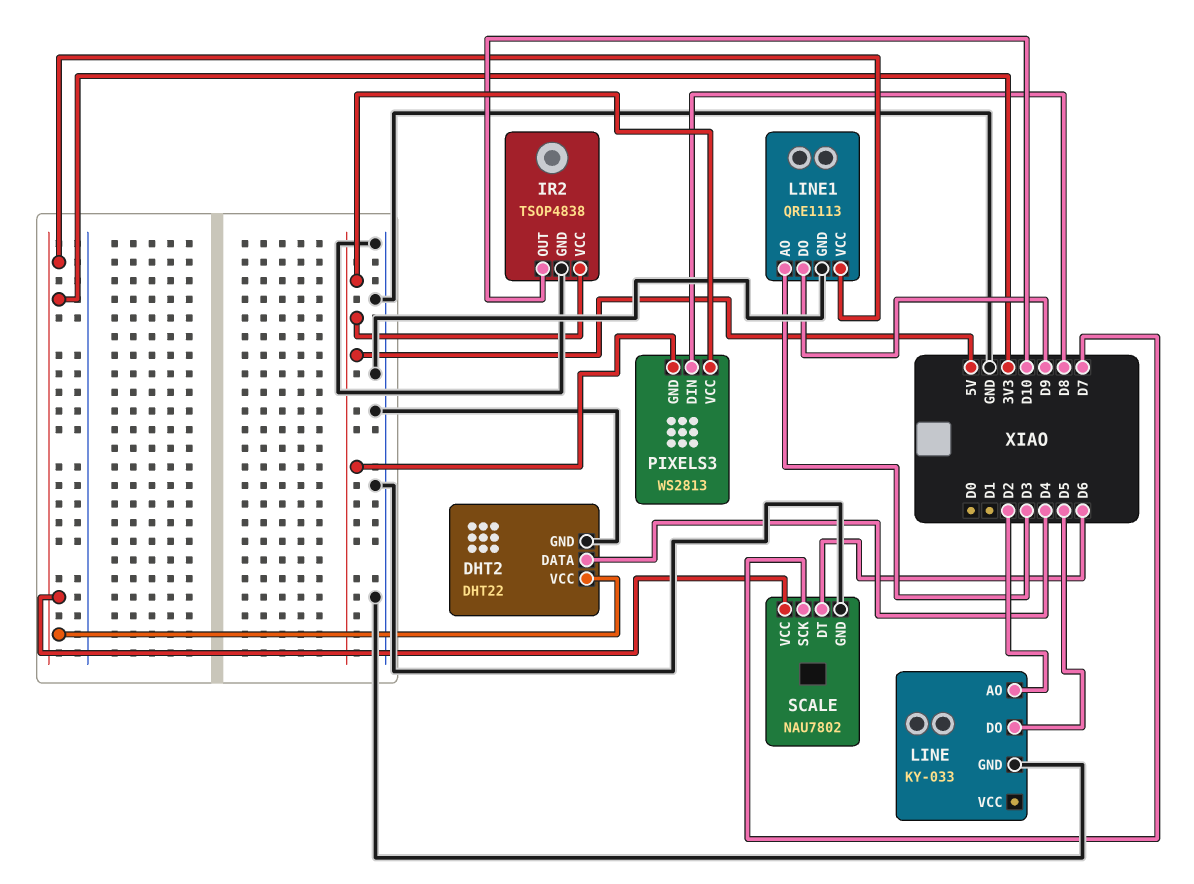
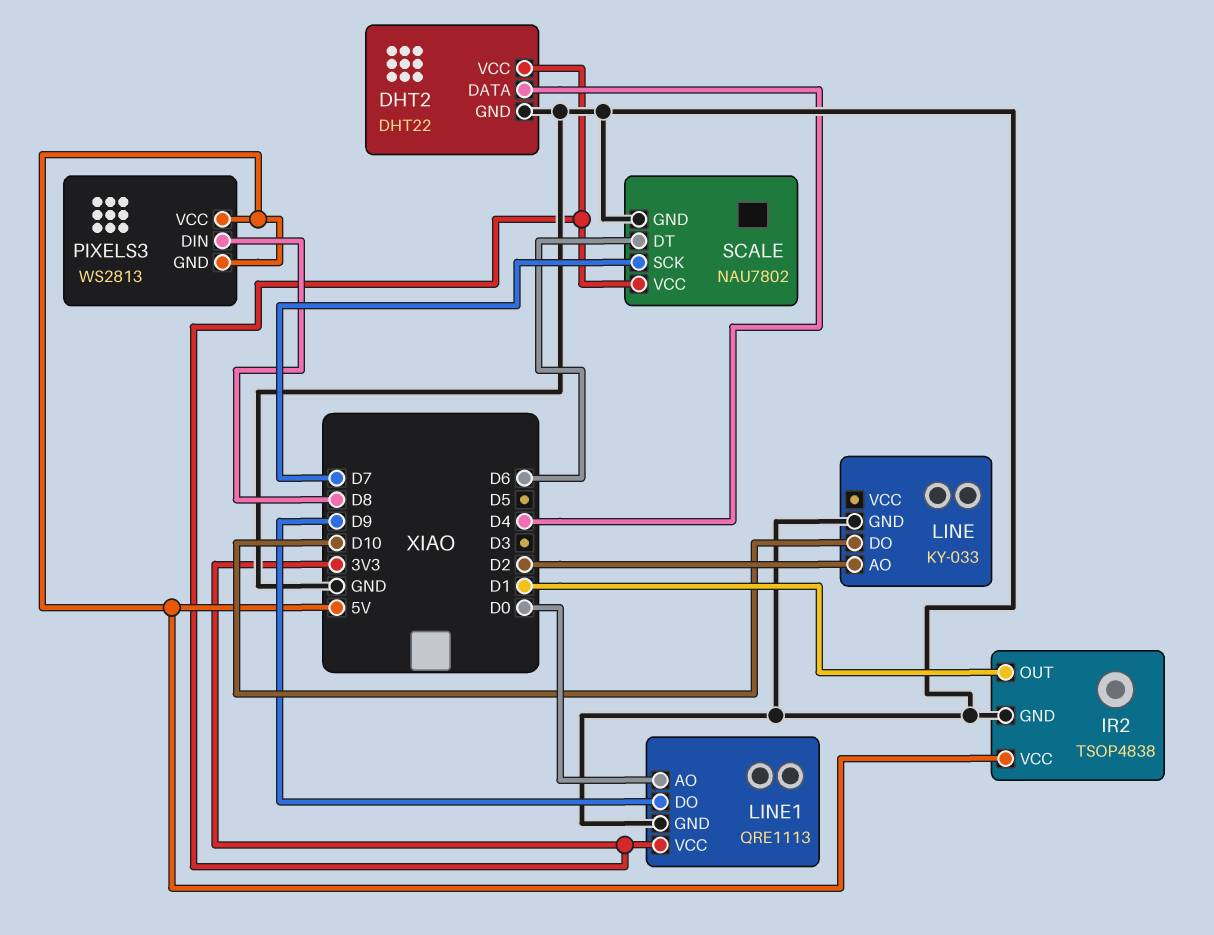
IR2 pin OUT: D10 -> D1
LINE pin DO: D5 -> D10
LINE1 pin AO: D3 -> D0

